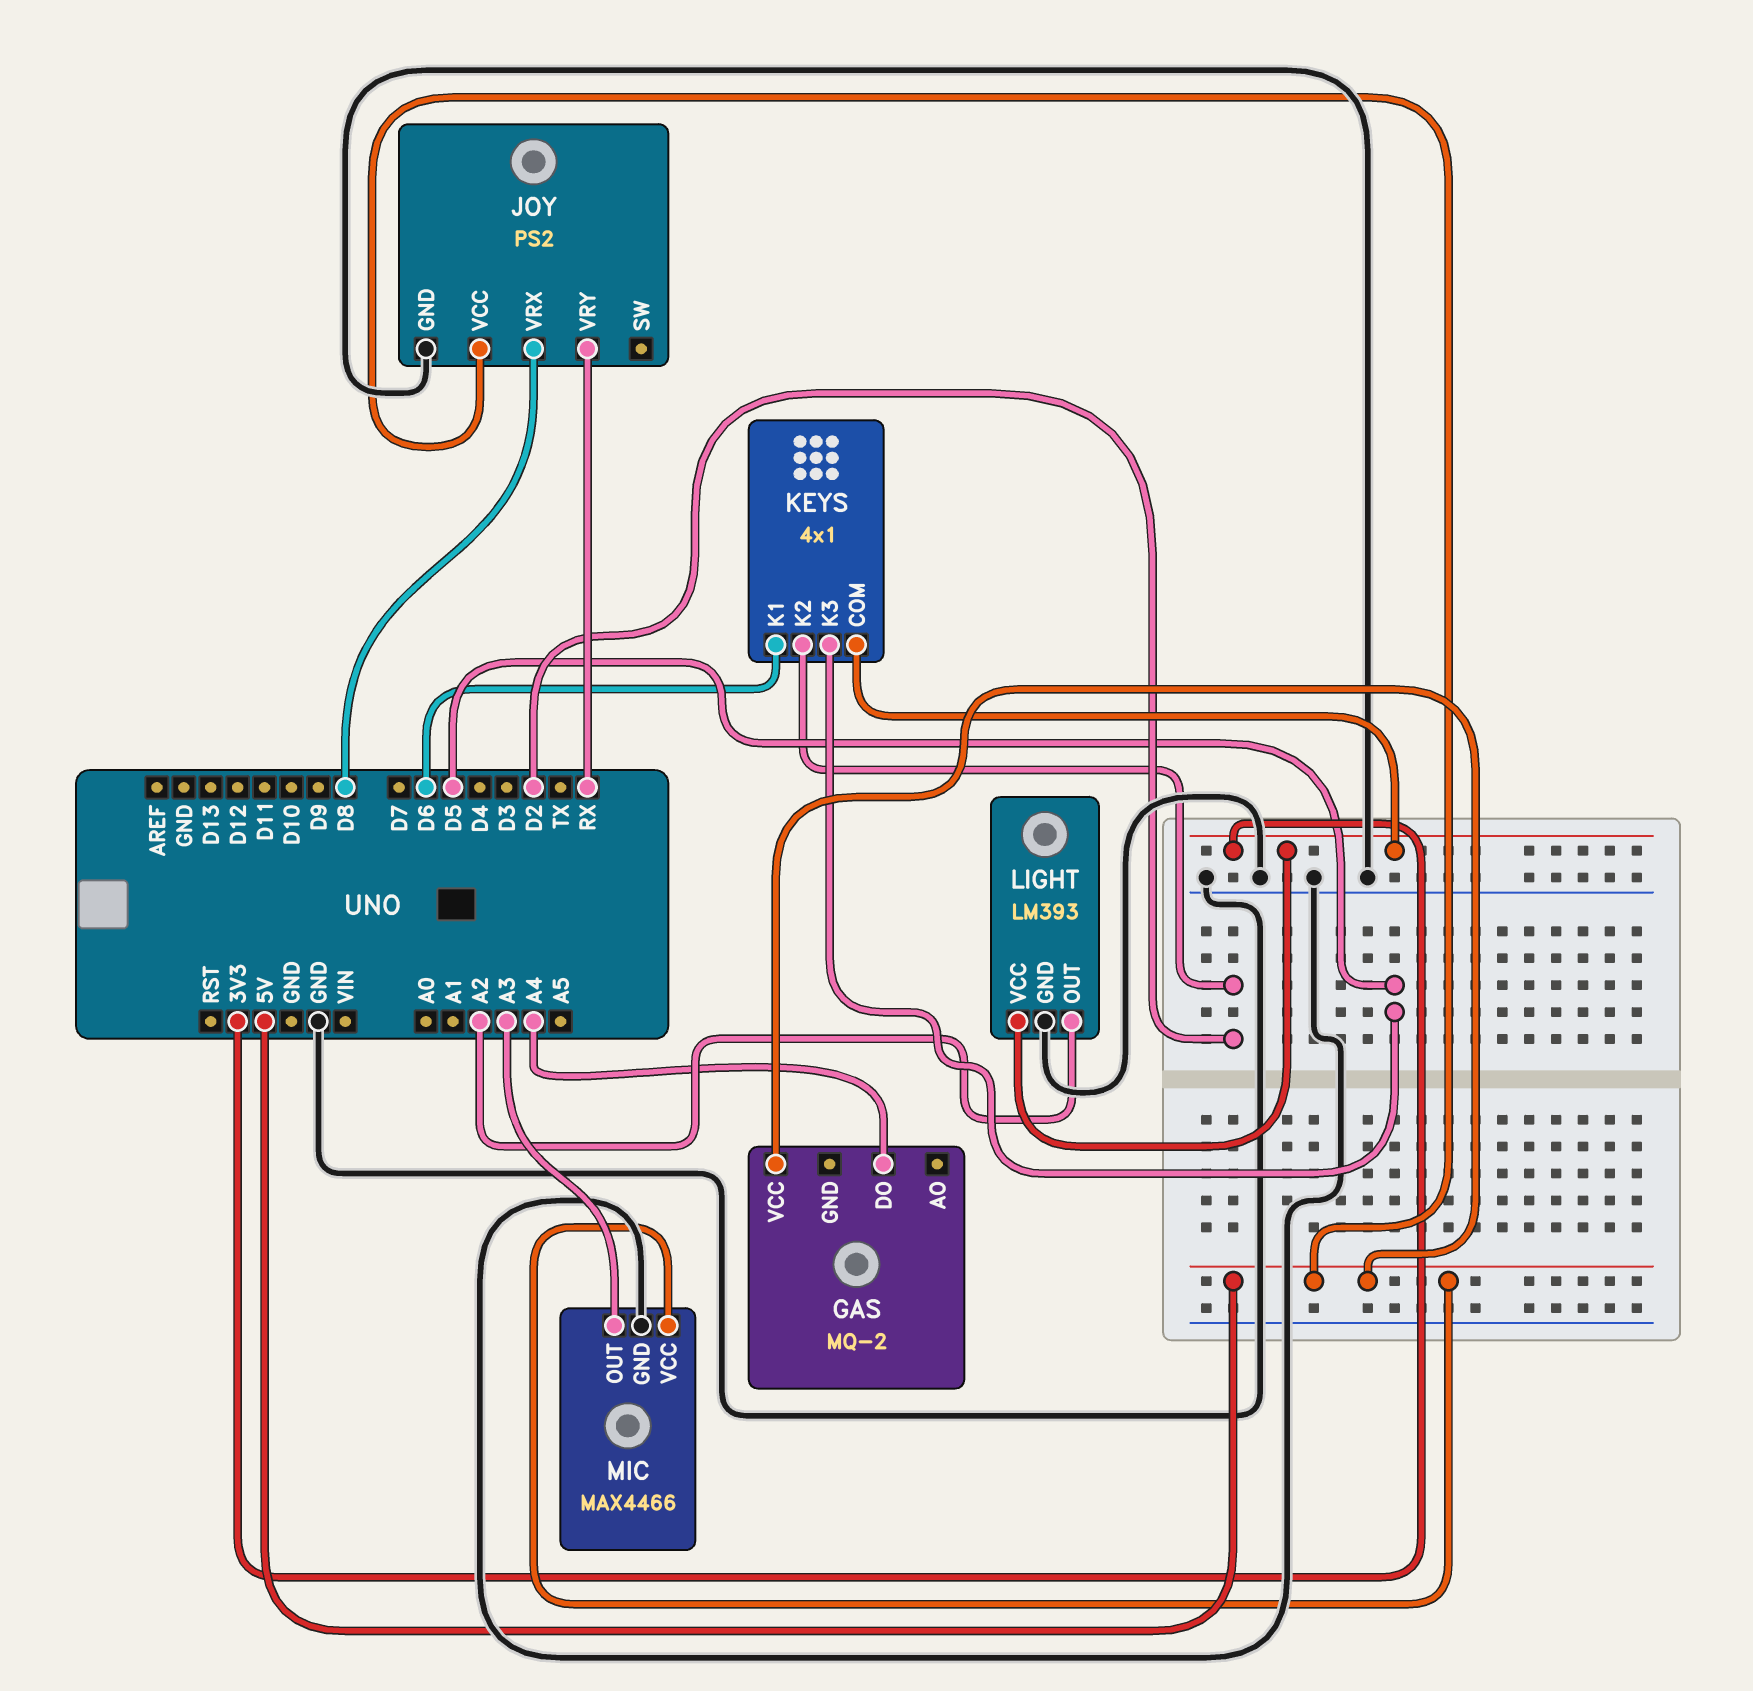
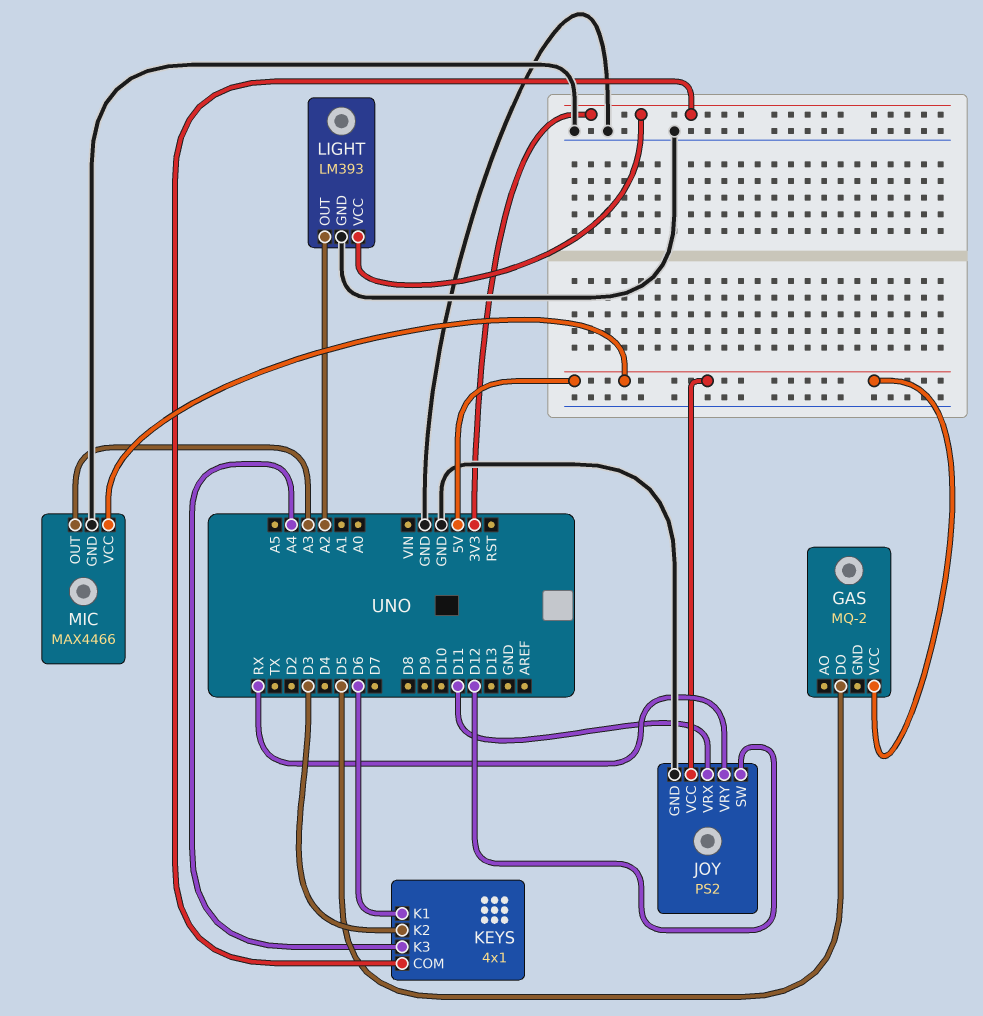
GAS pin DO: A4 -> D5
JOY pin SW: none -> D12
JOY pin VRX: D8 -> D11
KEYS pin K2: D2 -> D3
KEYS pin K3: D5 -> A4

